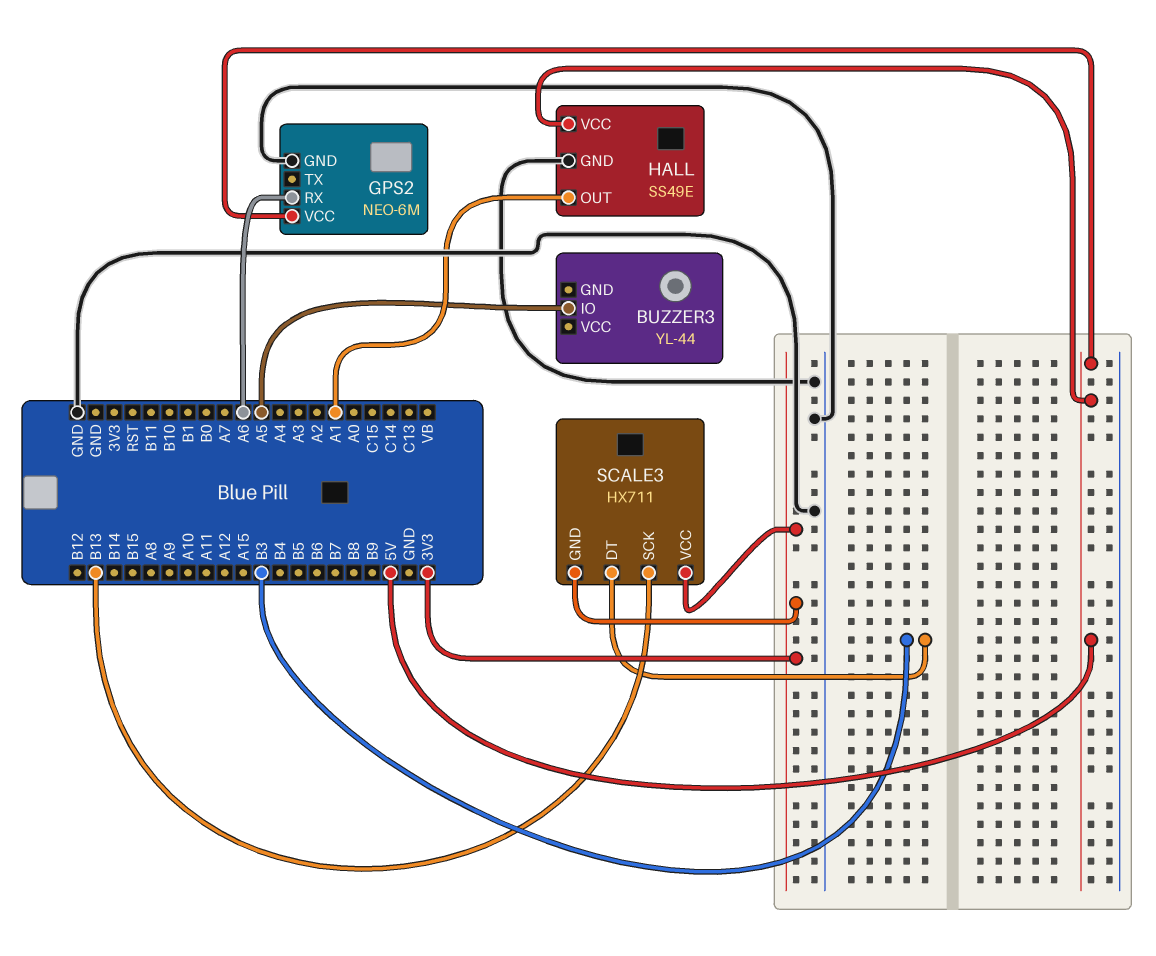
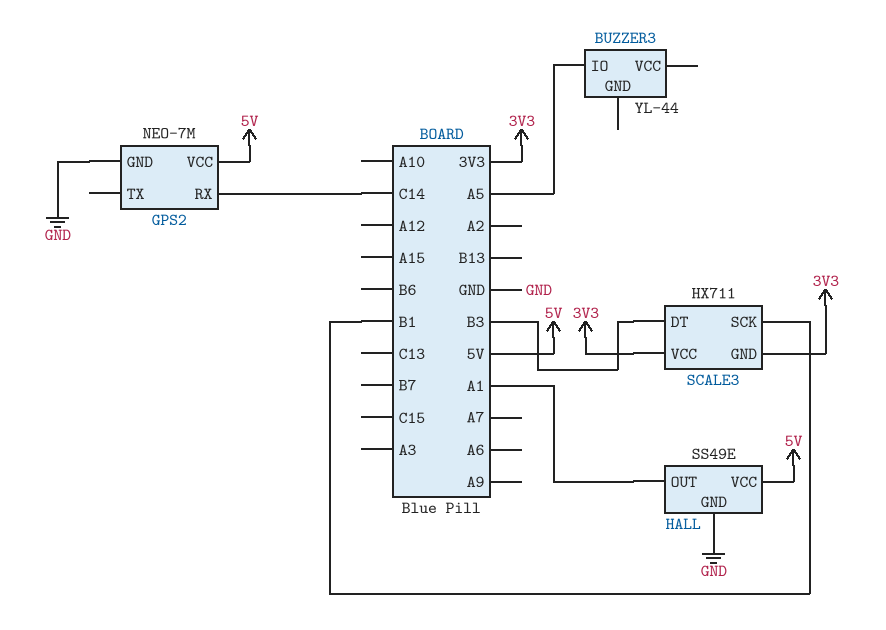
GPS2: NEO-6M -> NEO-7M
GPS2 pin RX: A6 -> C14
SCALE3 pin SCK: B13 -> B1

